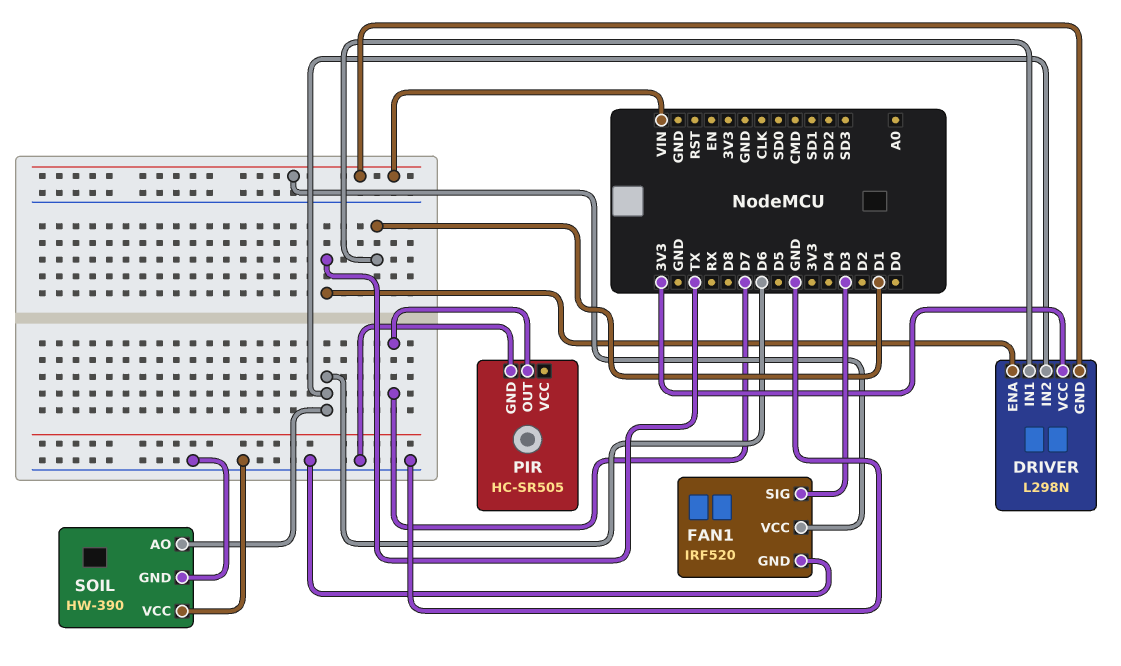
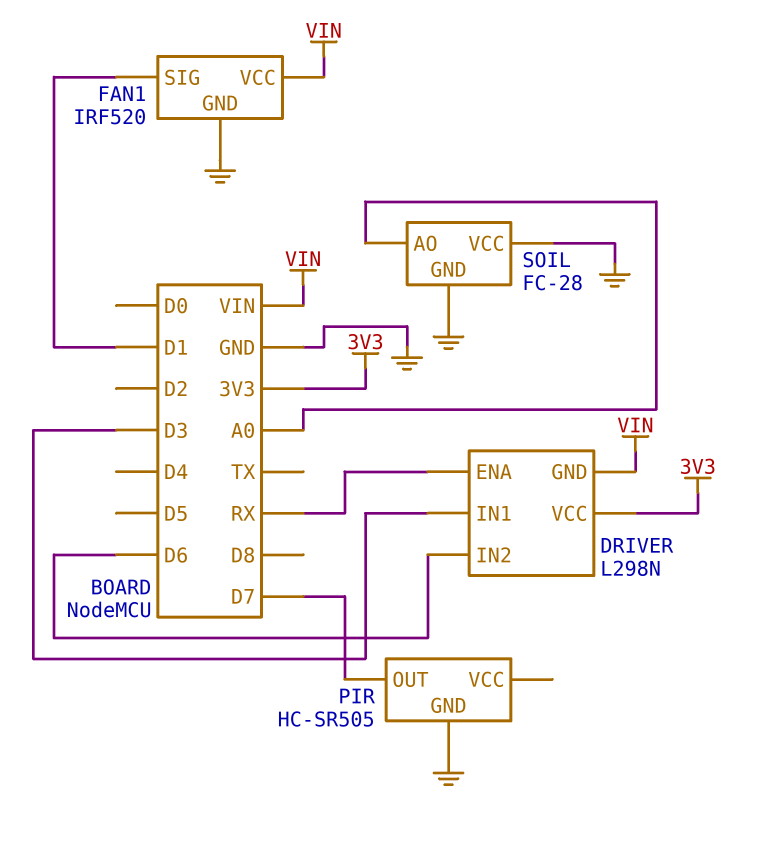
DRIVER pin ENA: TX -> RX
DRIVER pin IN1: D1 -> D3
FAN1 pin SIG: D3 -> D1
SOIL: HW-390 -> FC-28
SOIL pin AO: D6 -> A0

